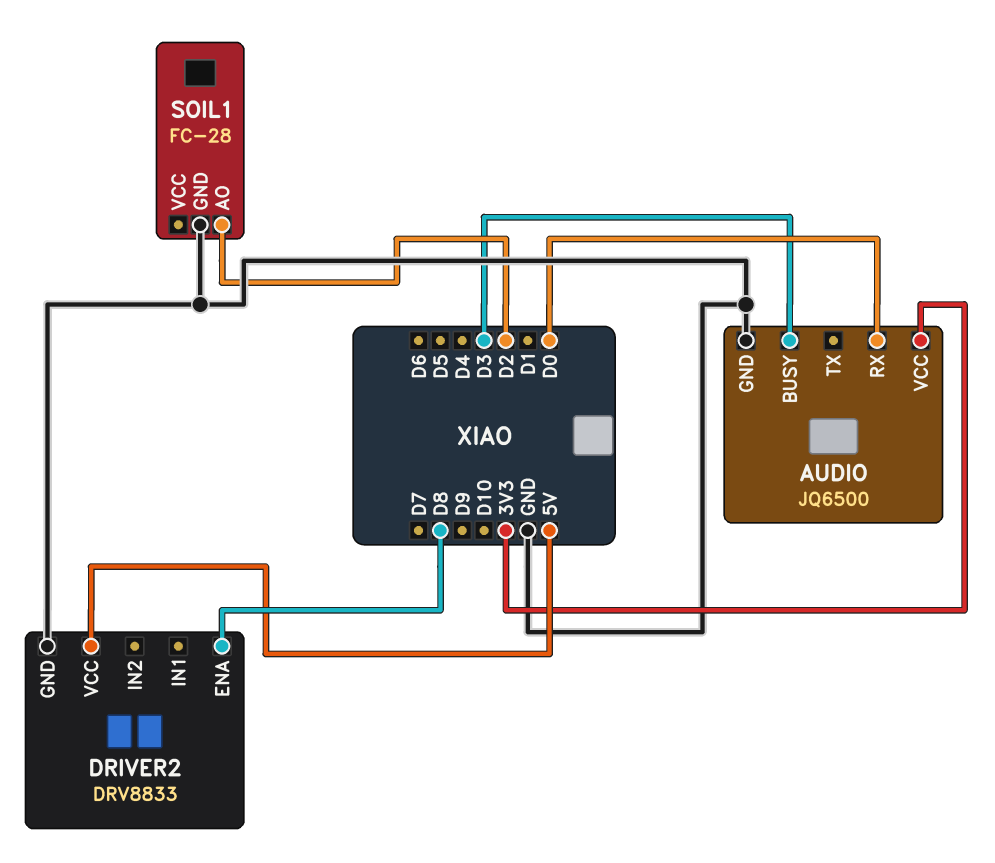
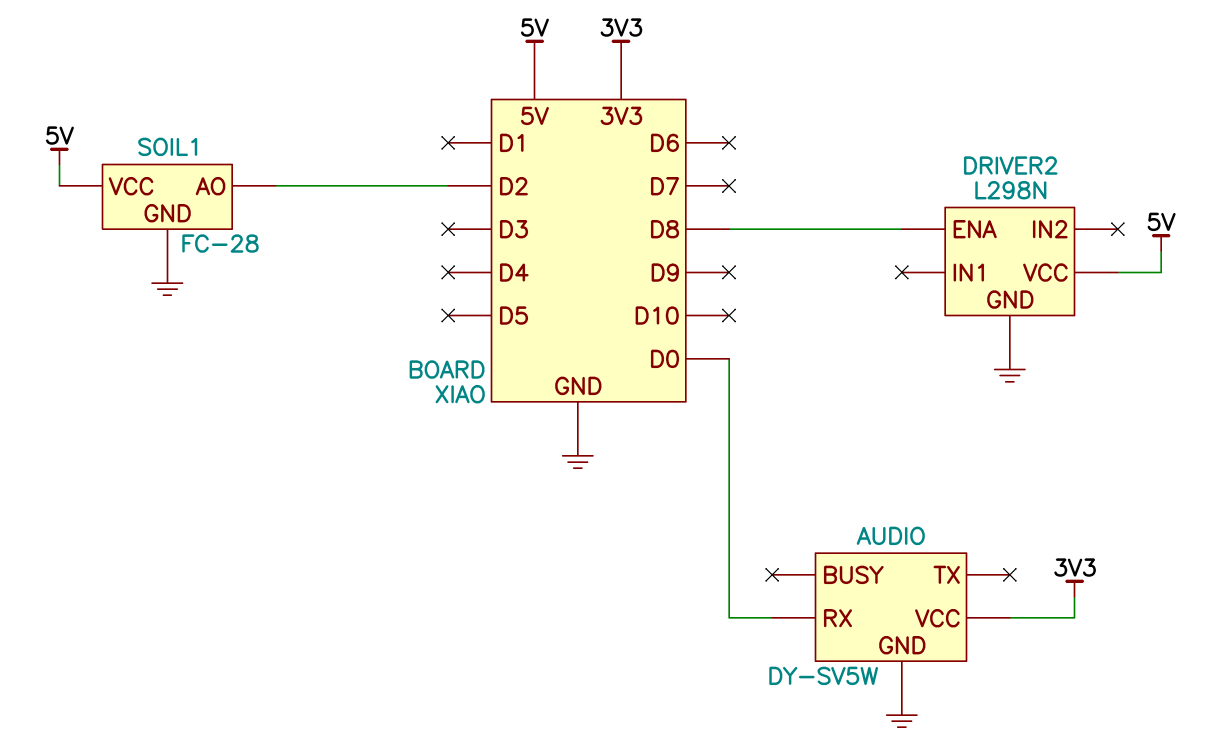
AUDIO: JQ6500 -> DY-SV5W
AUDIO pin BUSY: D3 -> none
DRIVER2: DRV8833 -> L298N
SOIL1 pin VCC: none -> 5V

